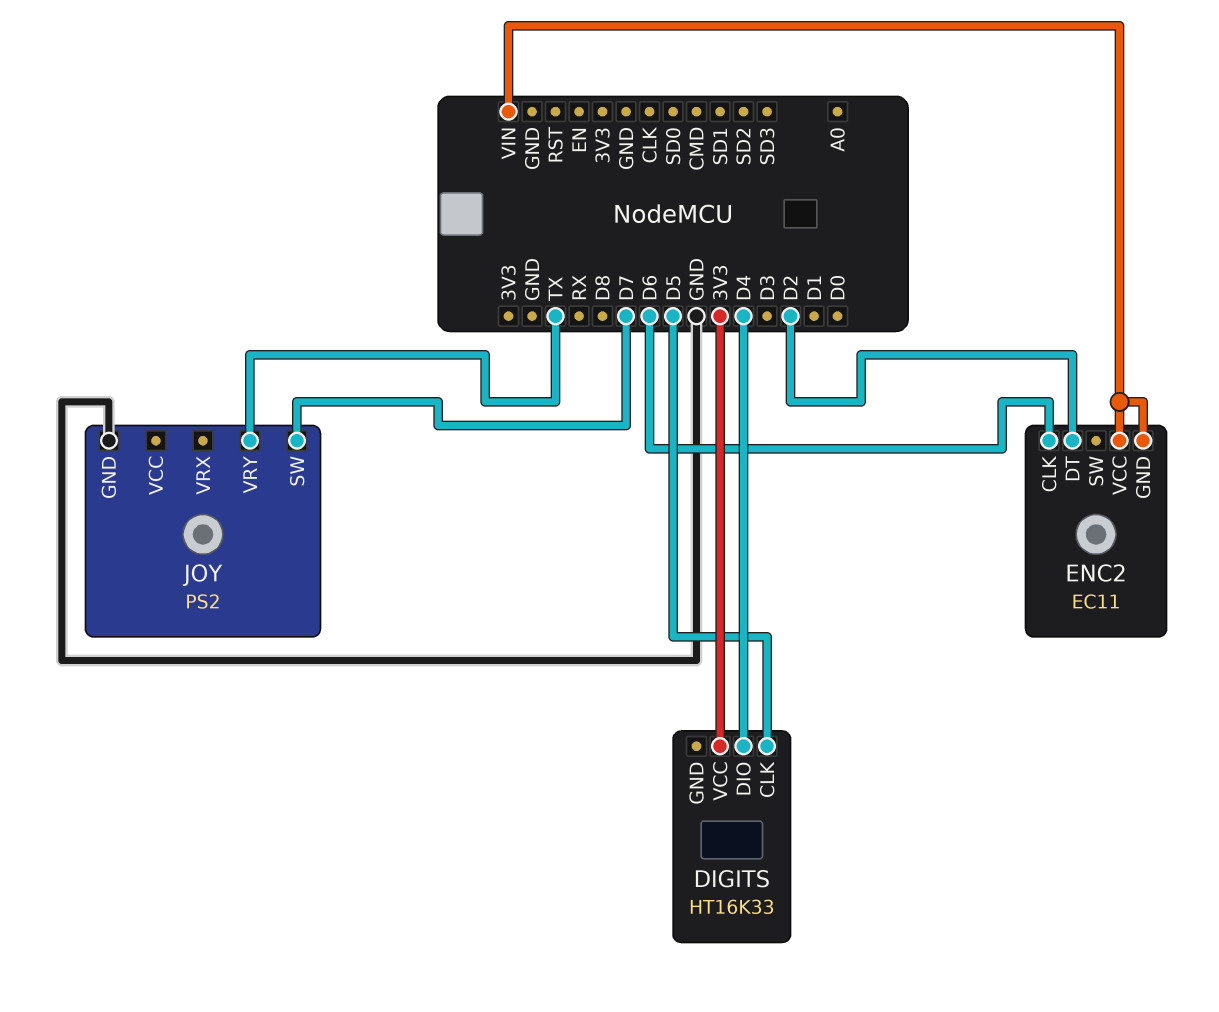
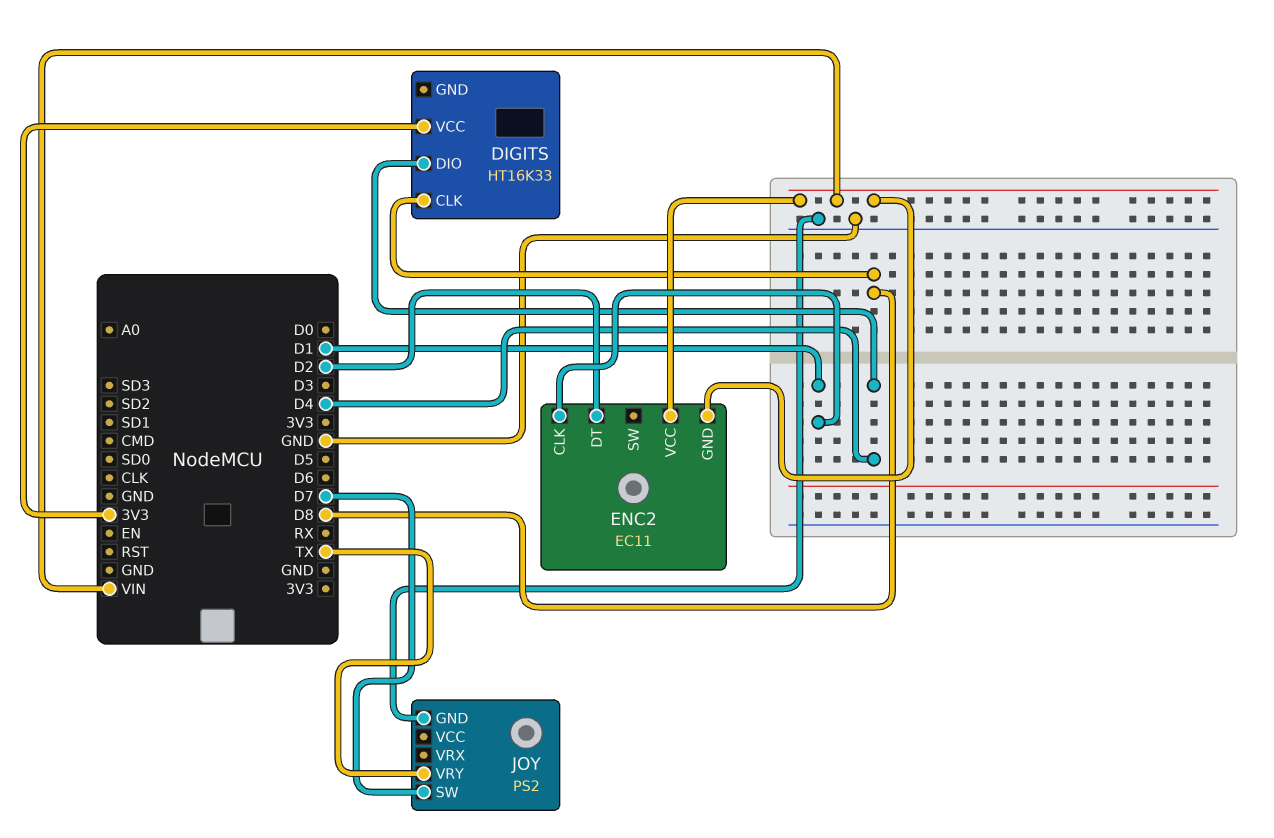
DIGITS pin CLK: D5 -> D8
ENC2 pin CLK: D6 -> D1

